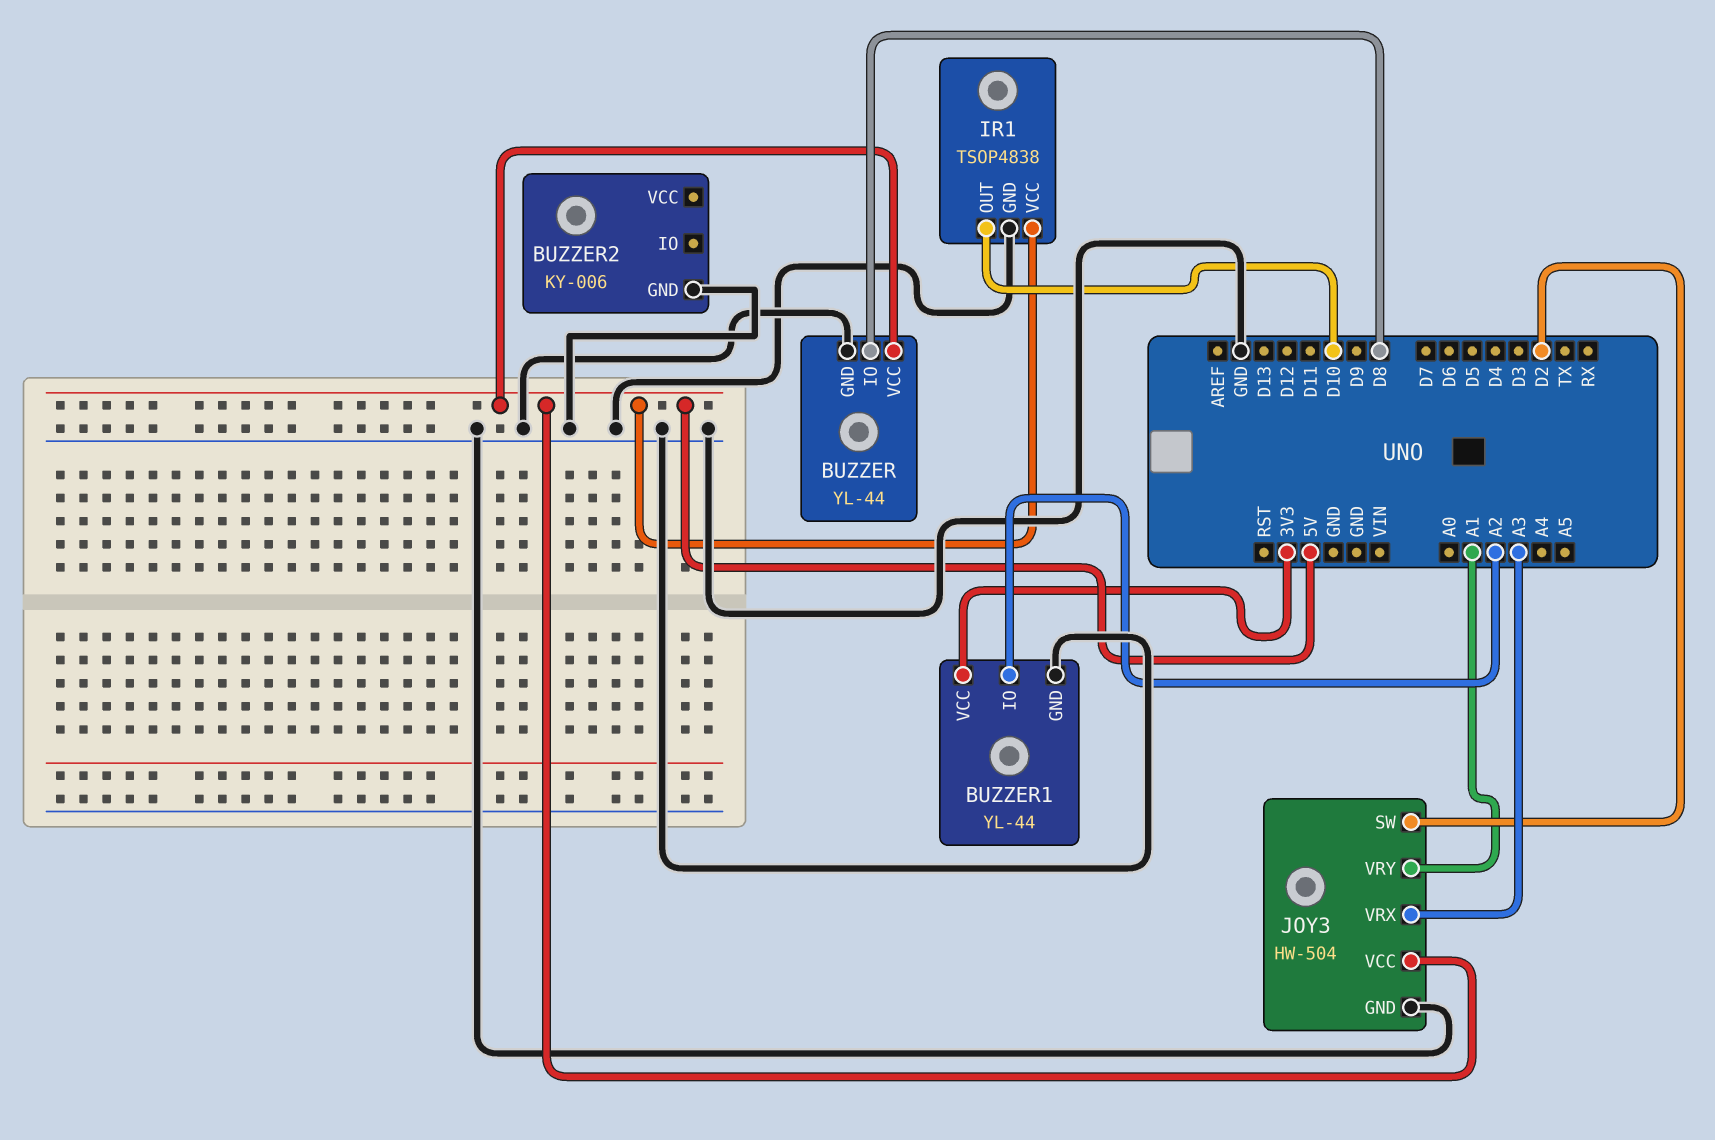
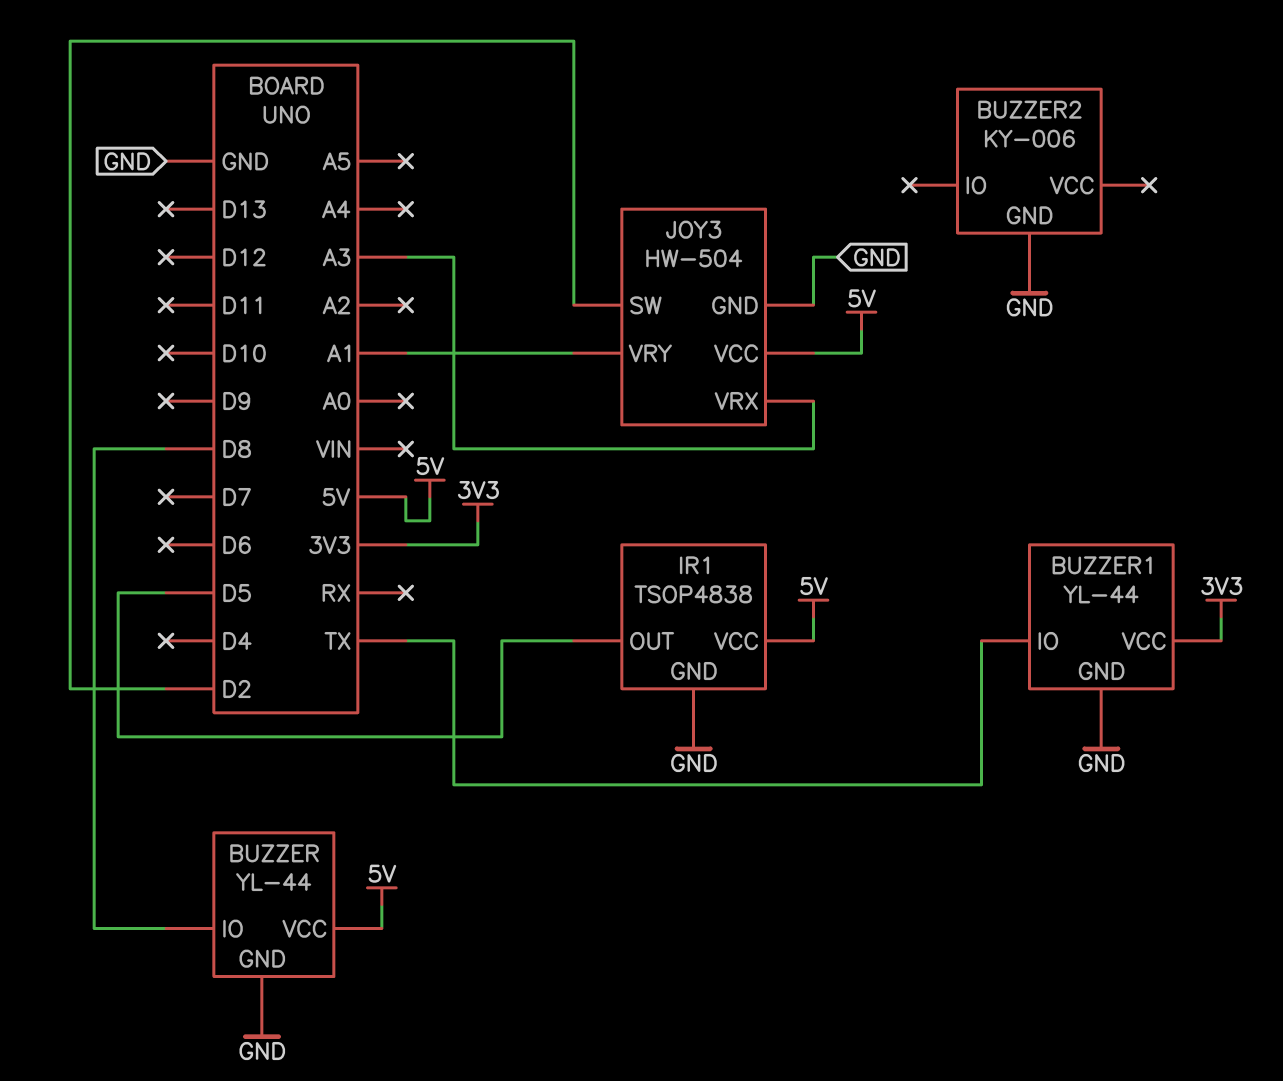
BUZZER1 pin IO: A2 -> TX
IR1 pin OUT: D10 -> D5

